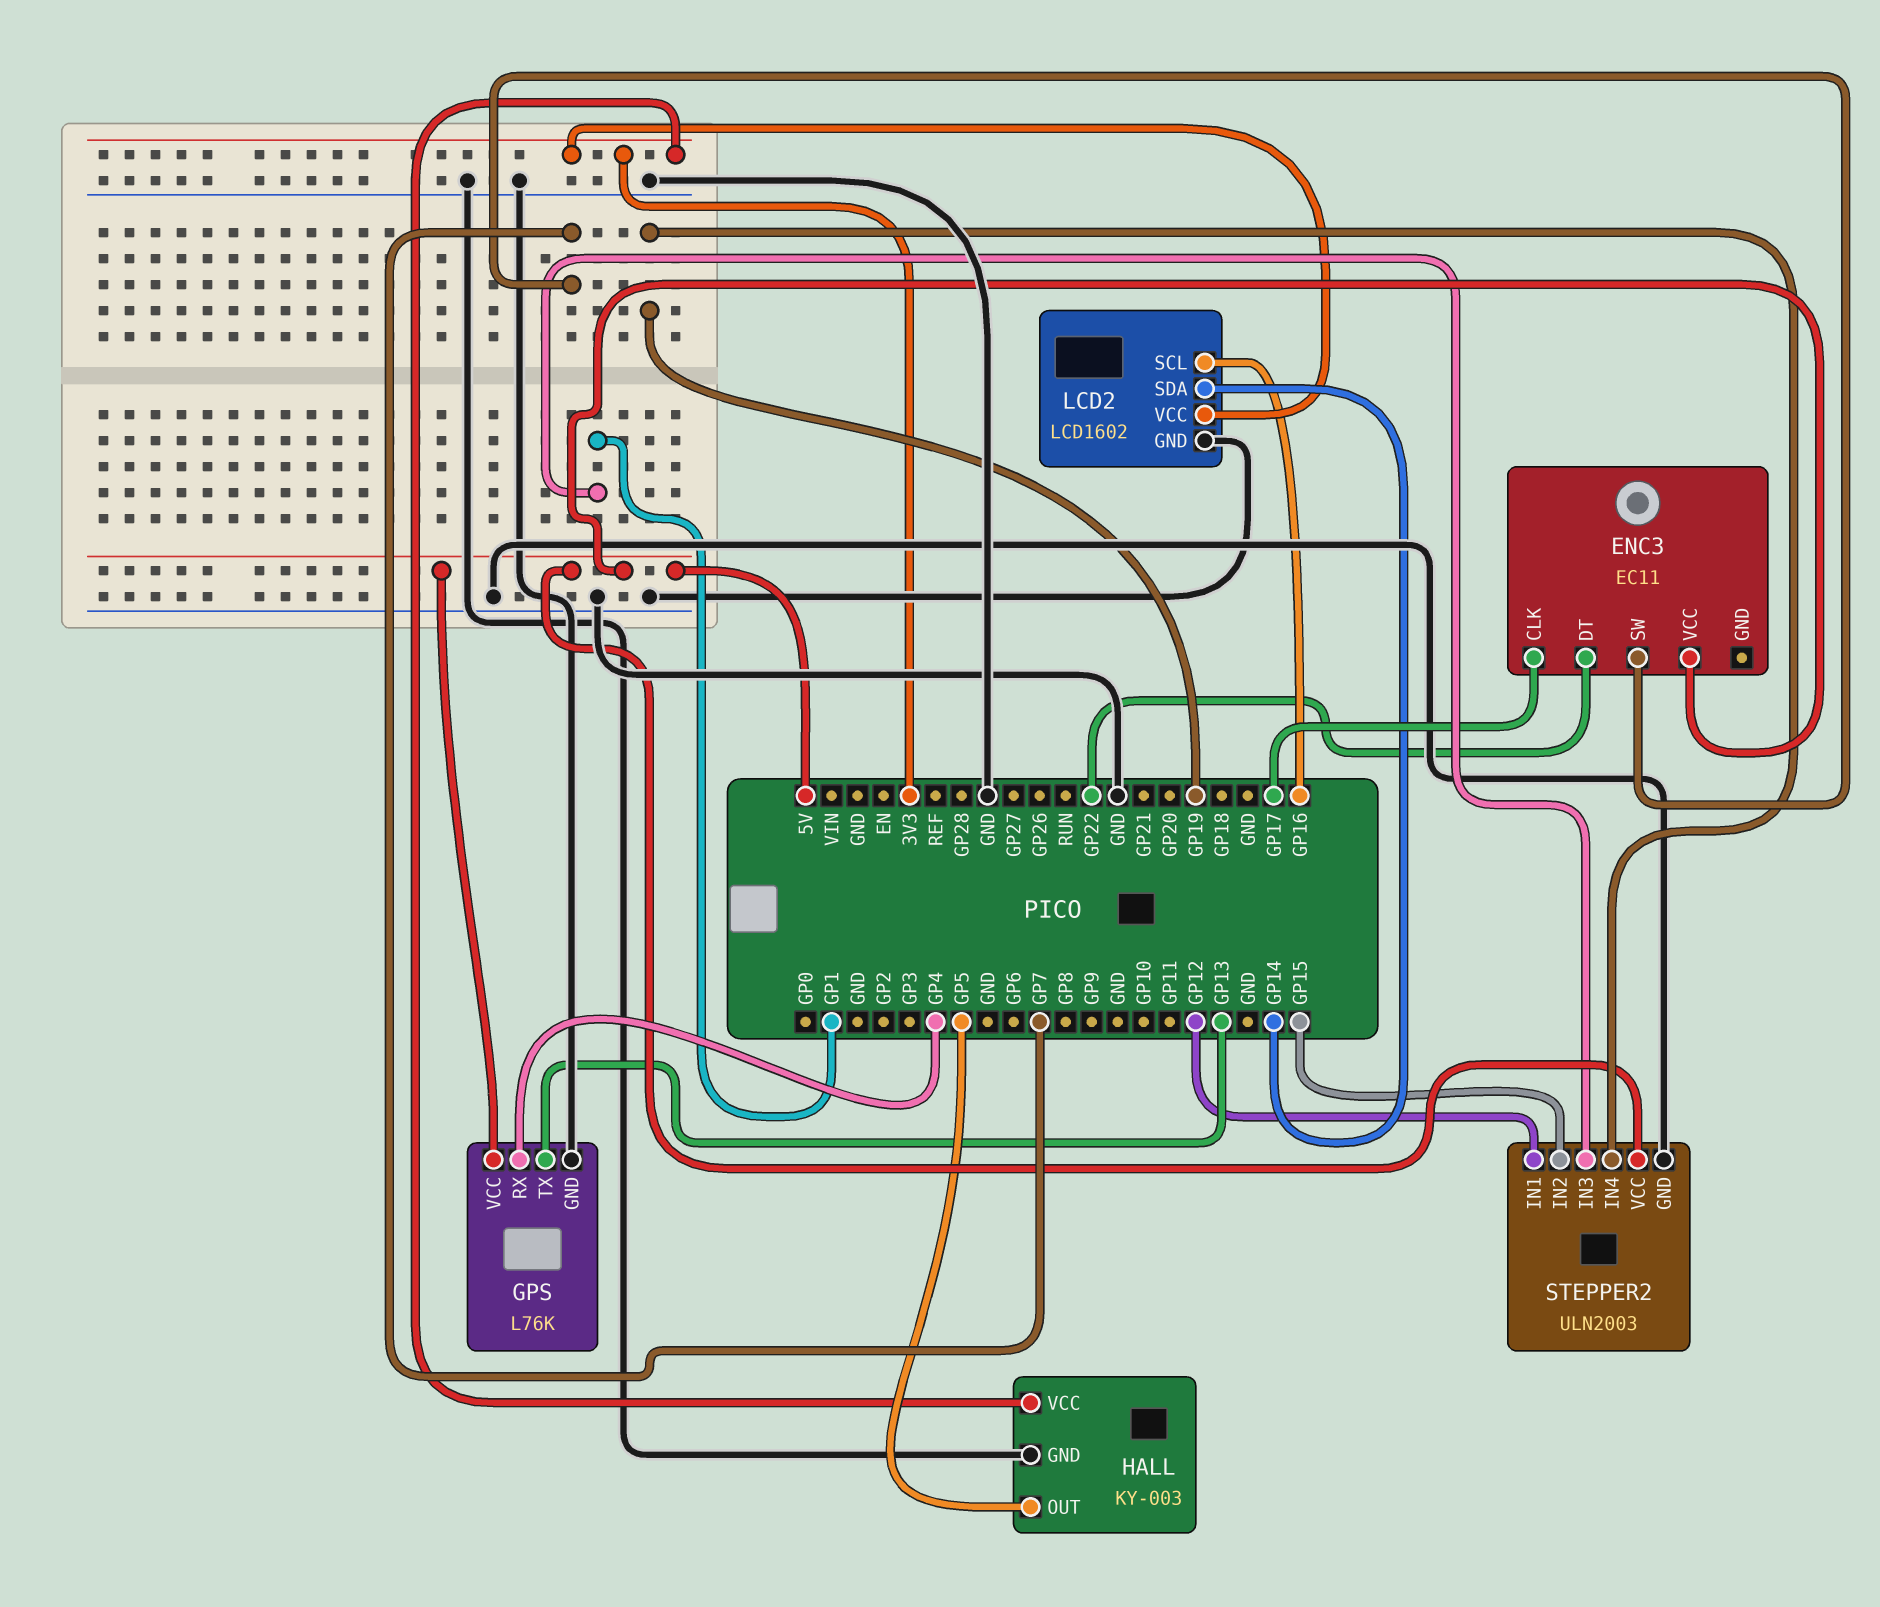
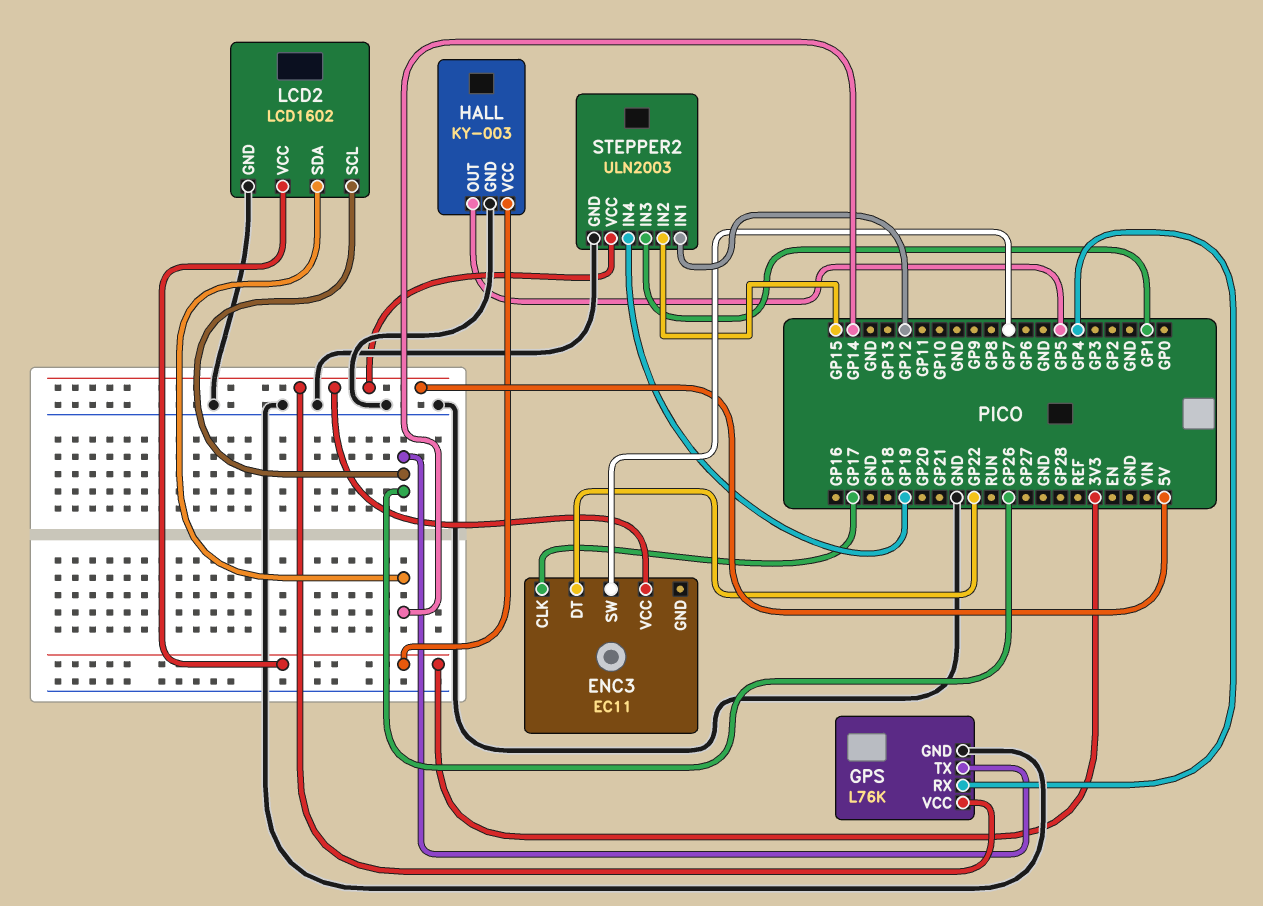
GPS pin TX: GP13 -> GP26
LCD2 pin SCL: GP16 -> GP26

